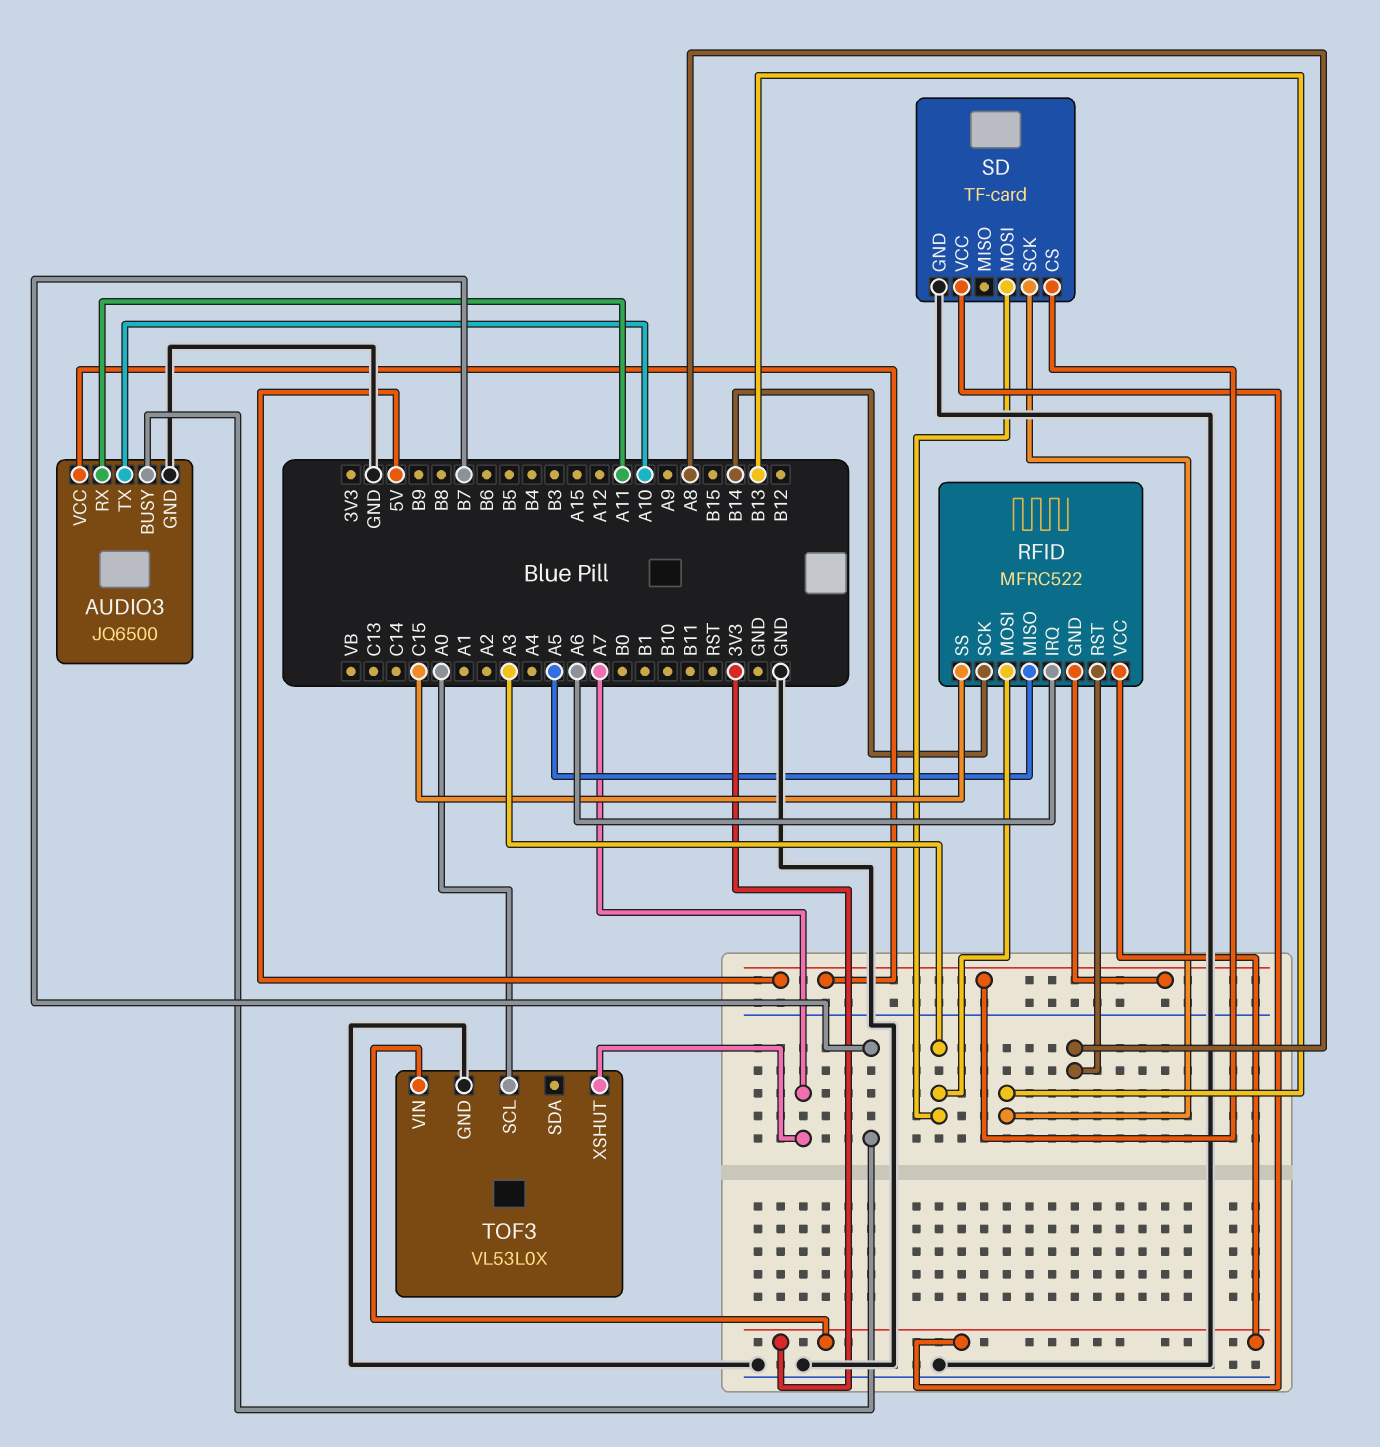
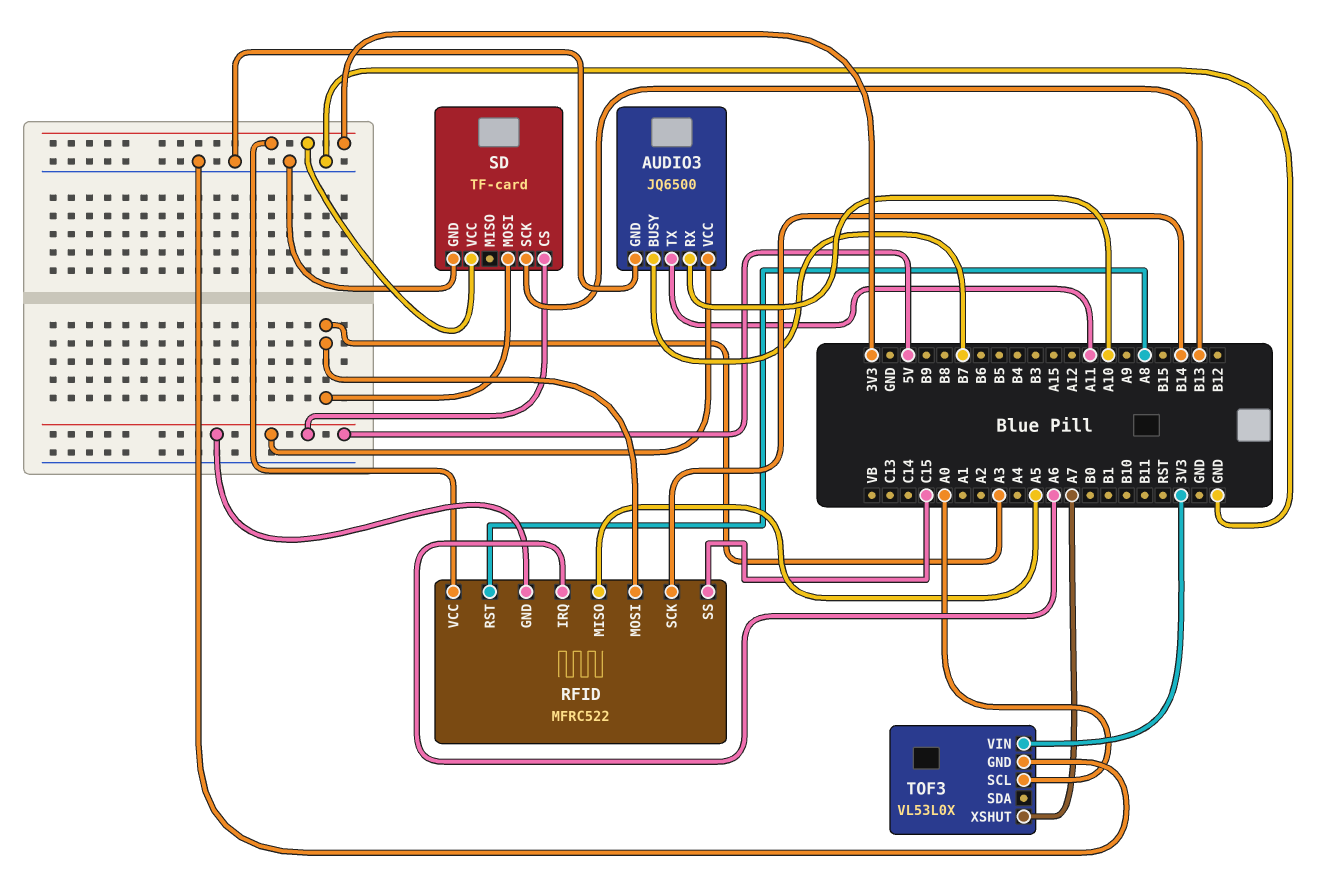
AUDIO3 pin RX: A11 -> A10
AUDIO3 pin TX: A10 -> A11

